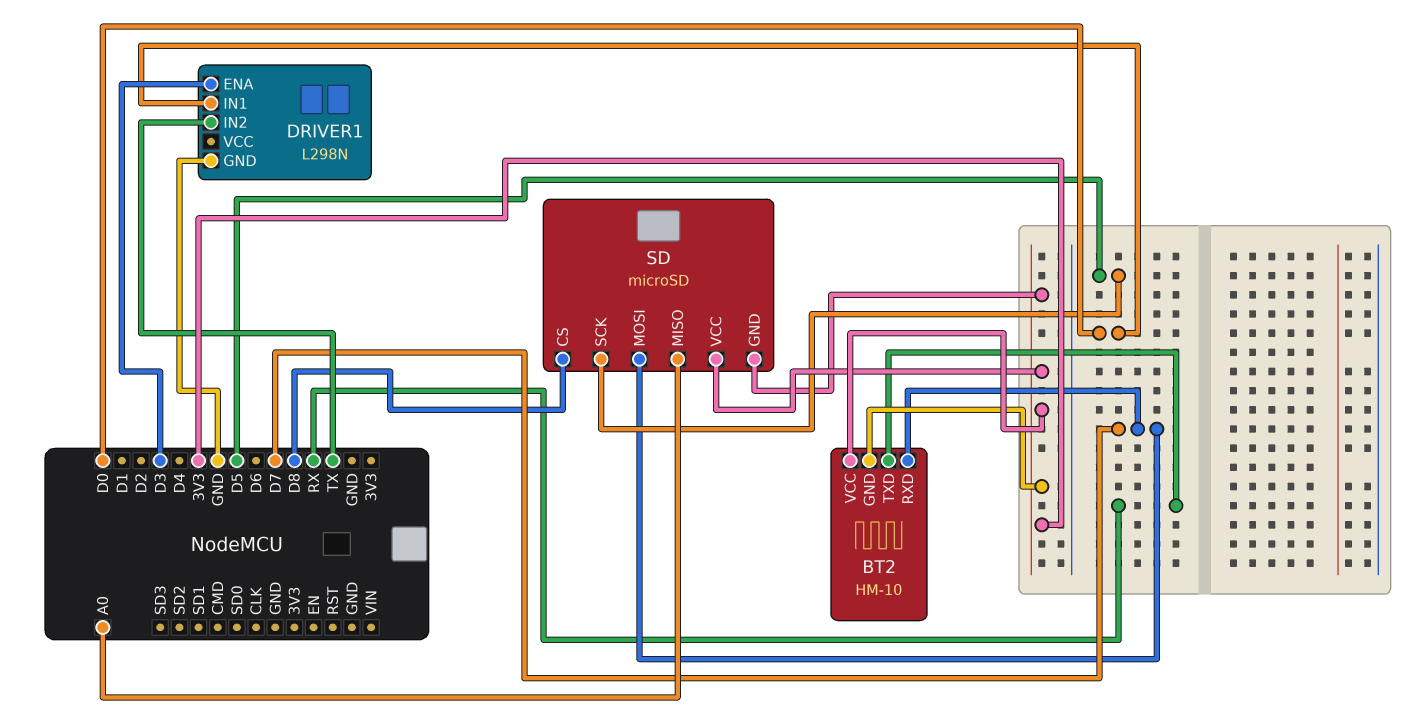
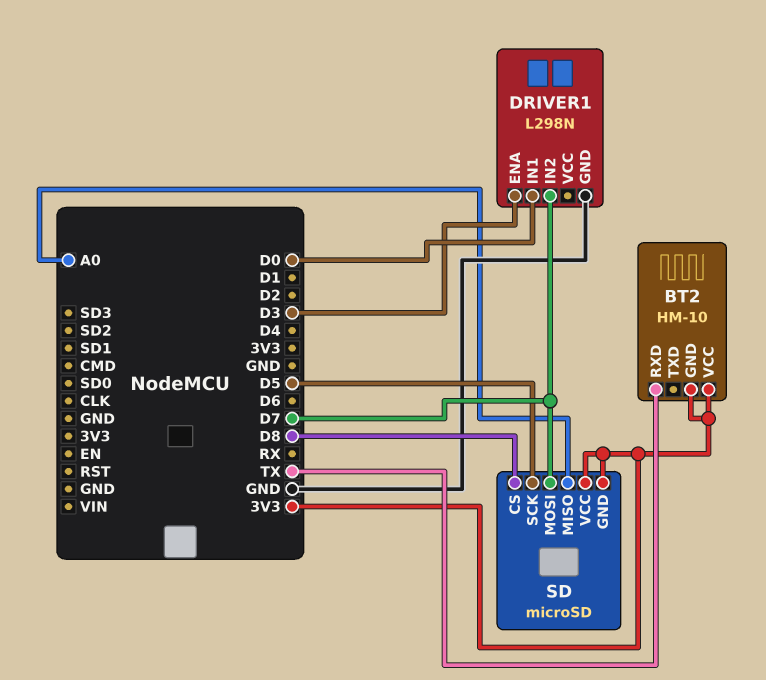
BT2 pin RXD: D7 -> TX
BT2 pin TXD: RX -> none
DRIVER1 pin IN2: TX -> D7

